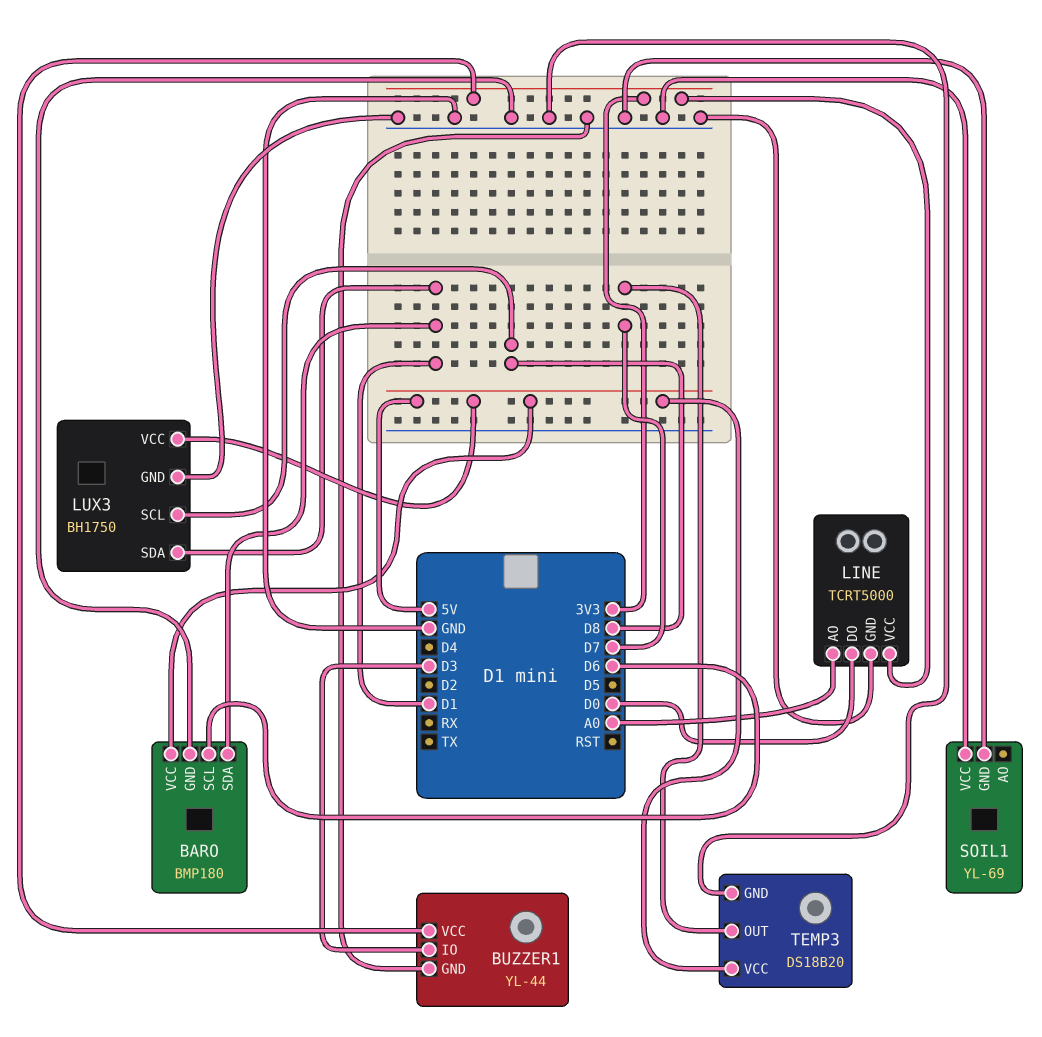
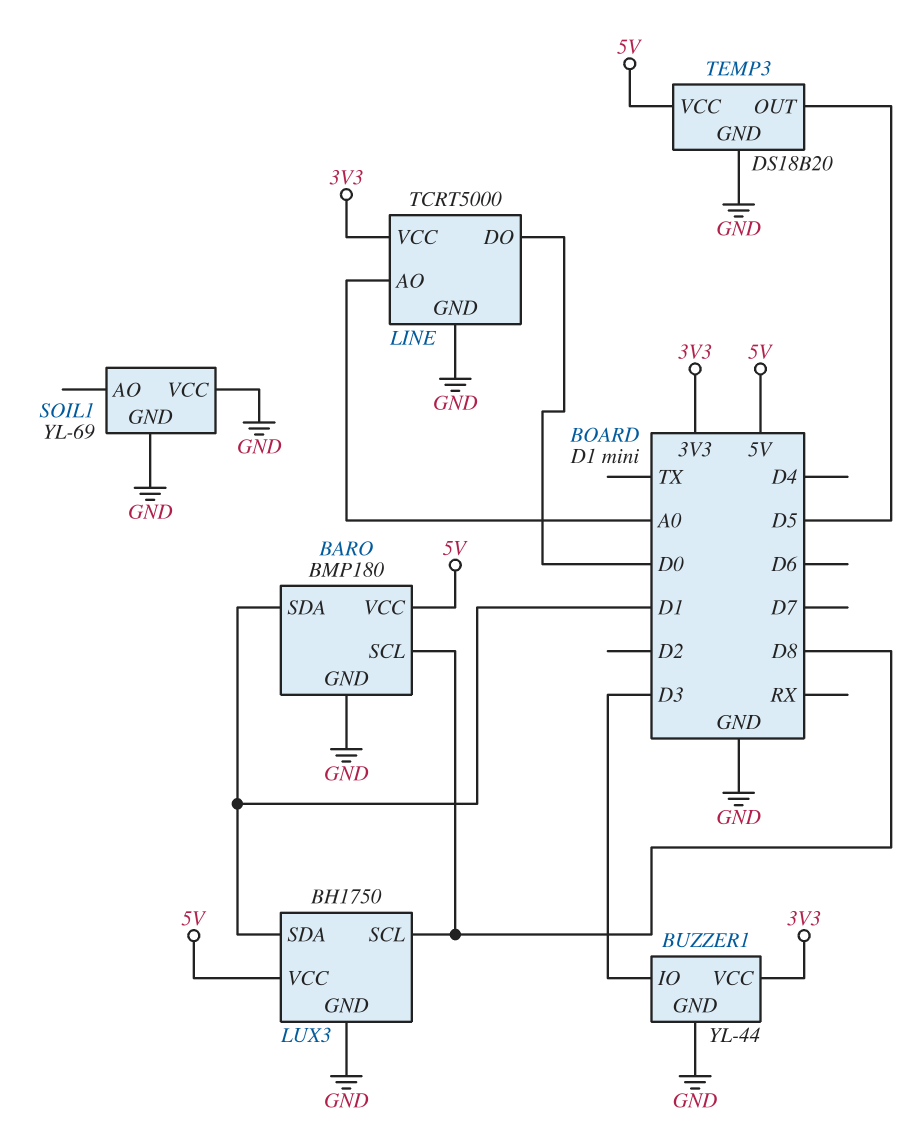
BARO pin SCL: D6 -> D8
TEMP3 pin OUT: D7 -> D5

